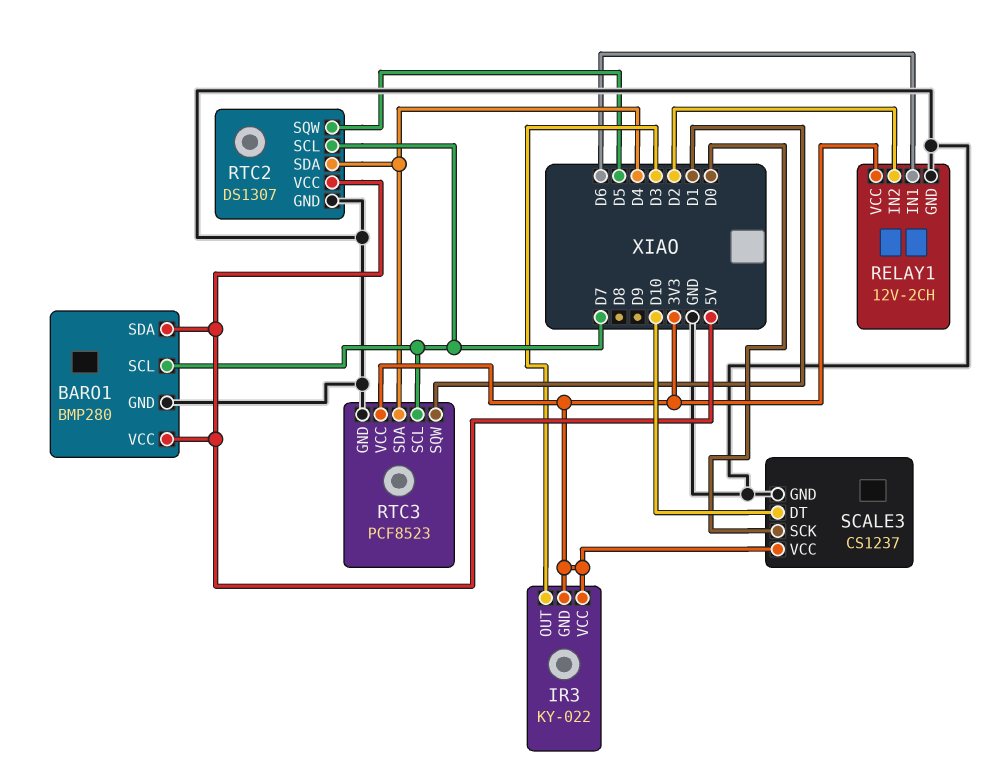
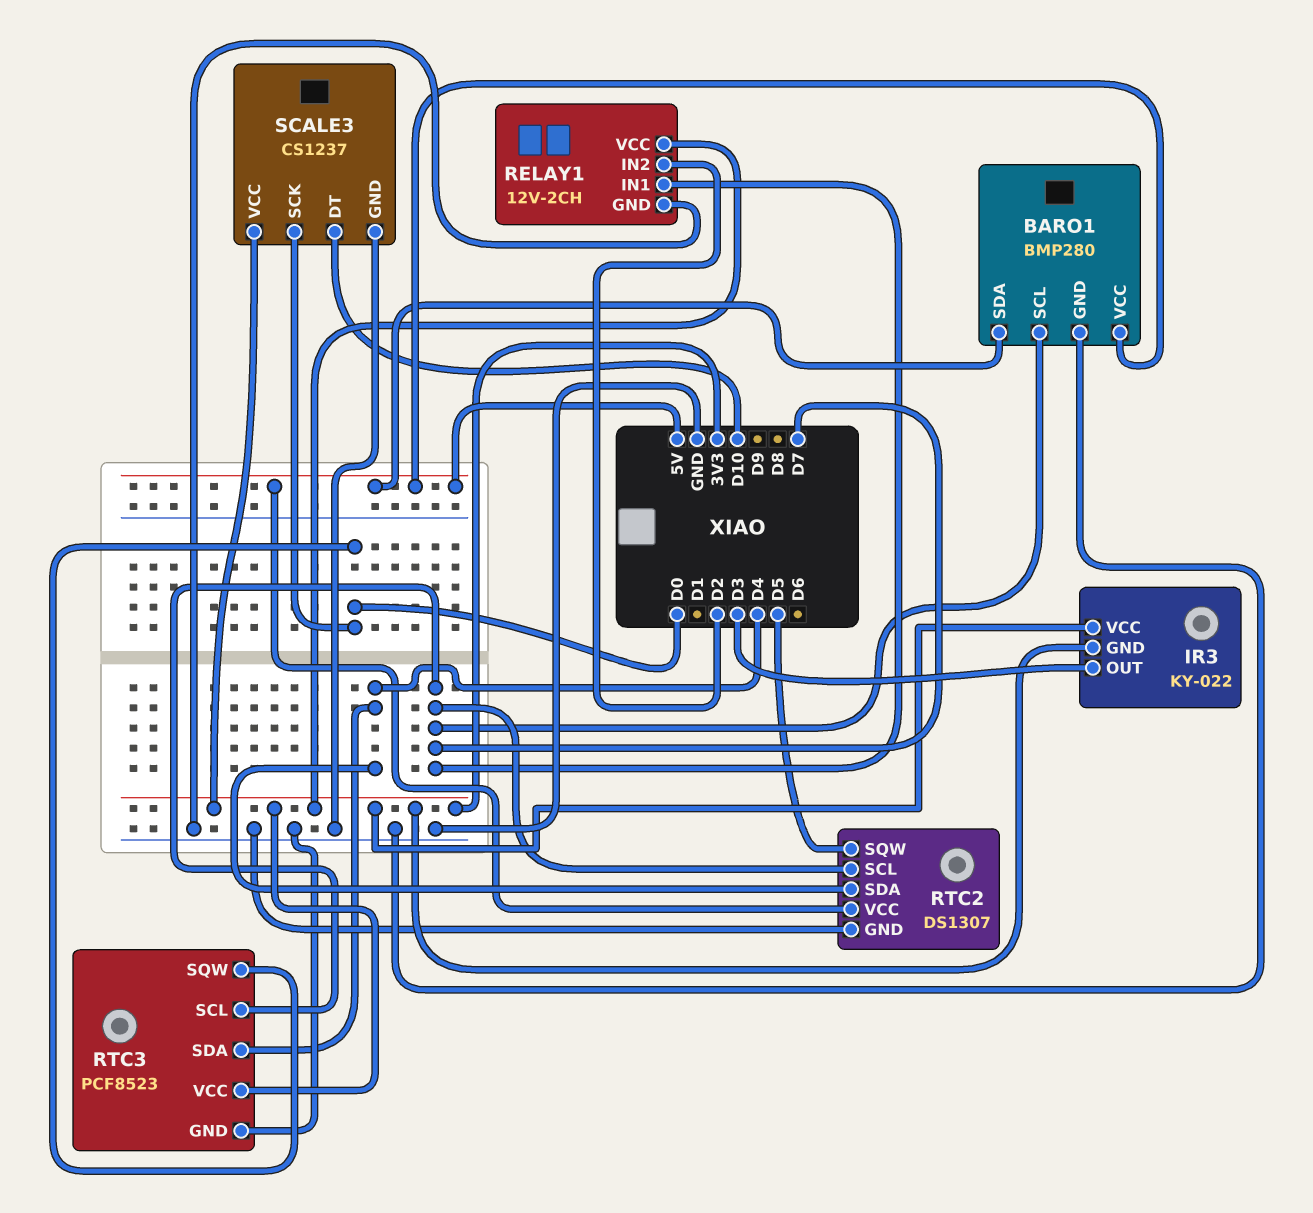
RELAY1 pin IN1: D6 -> D7
RTC3 pin SQW: D1 -> D0

